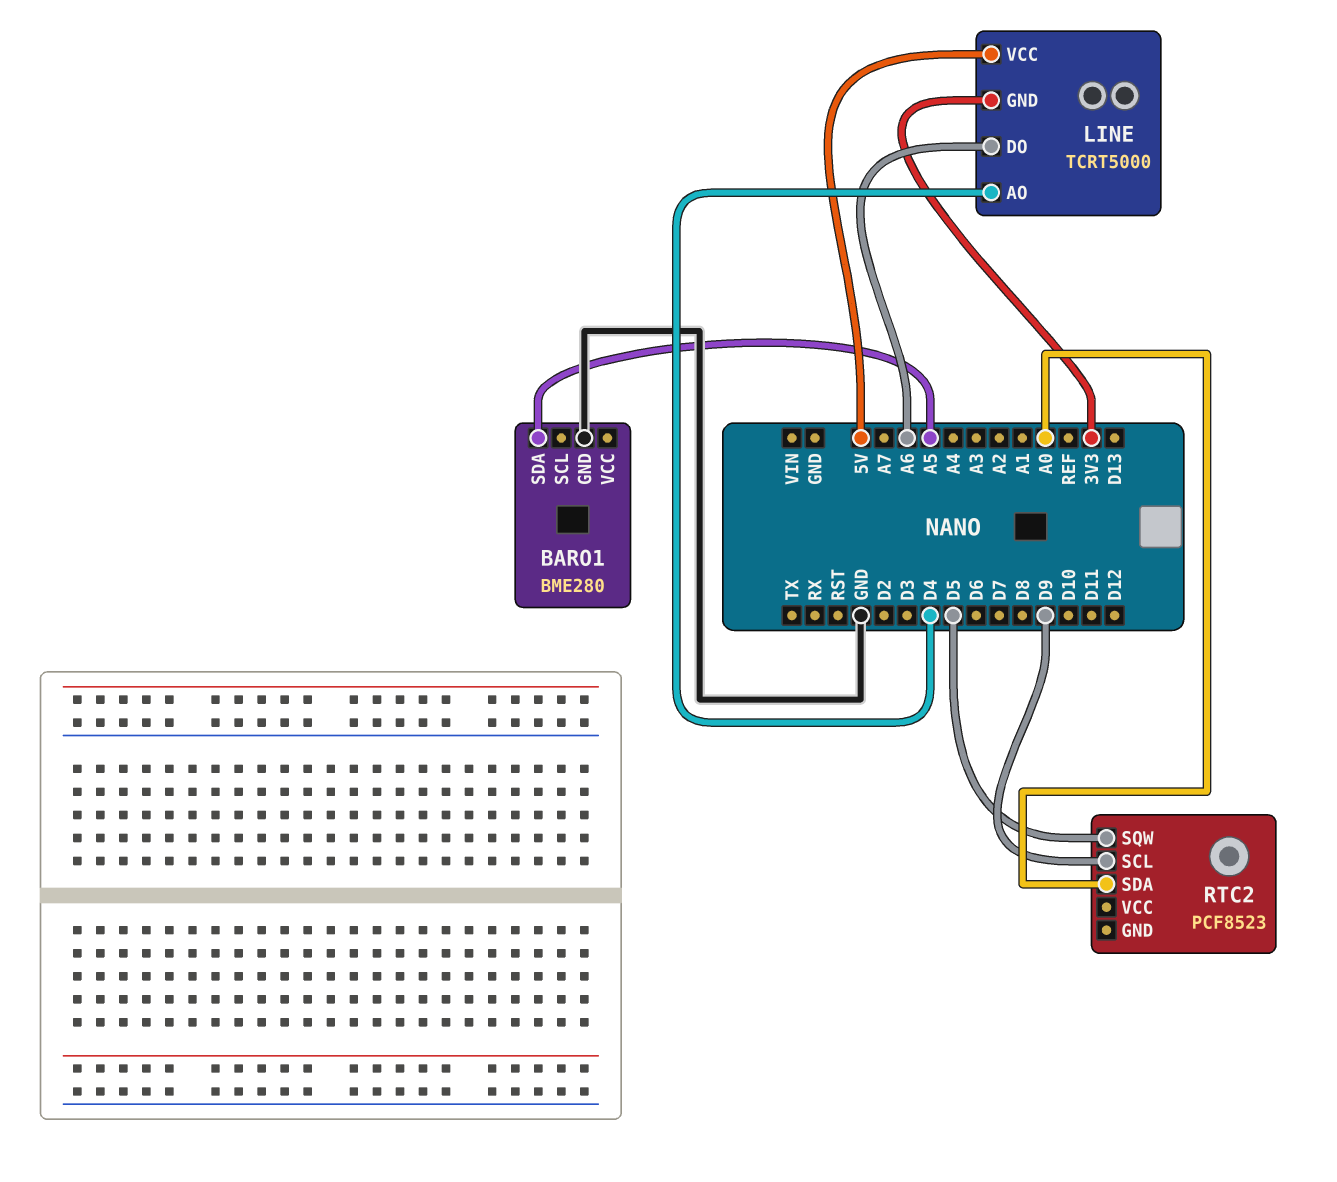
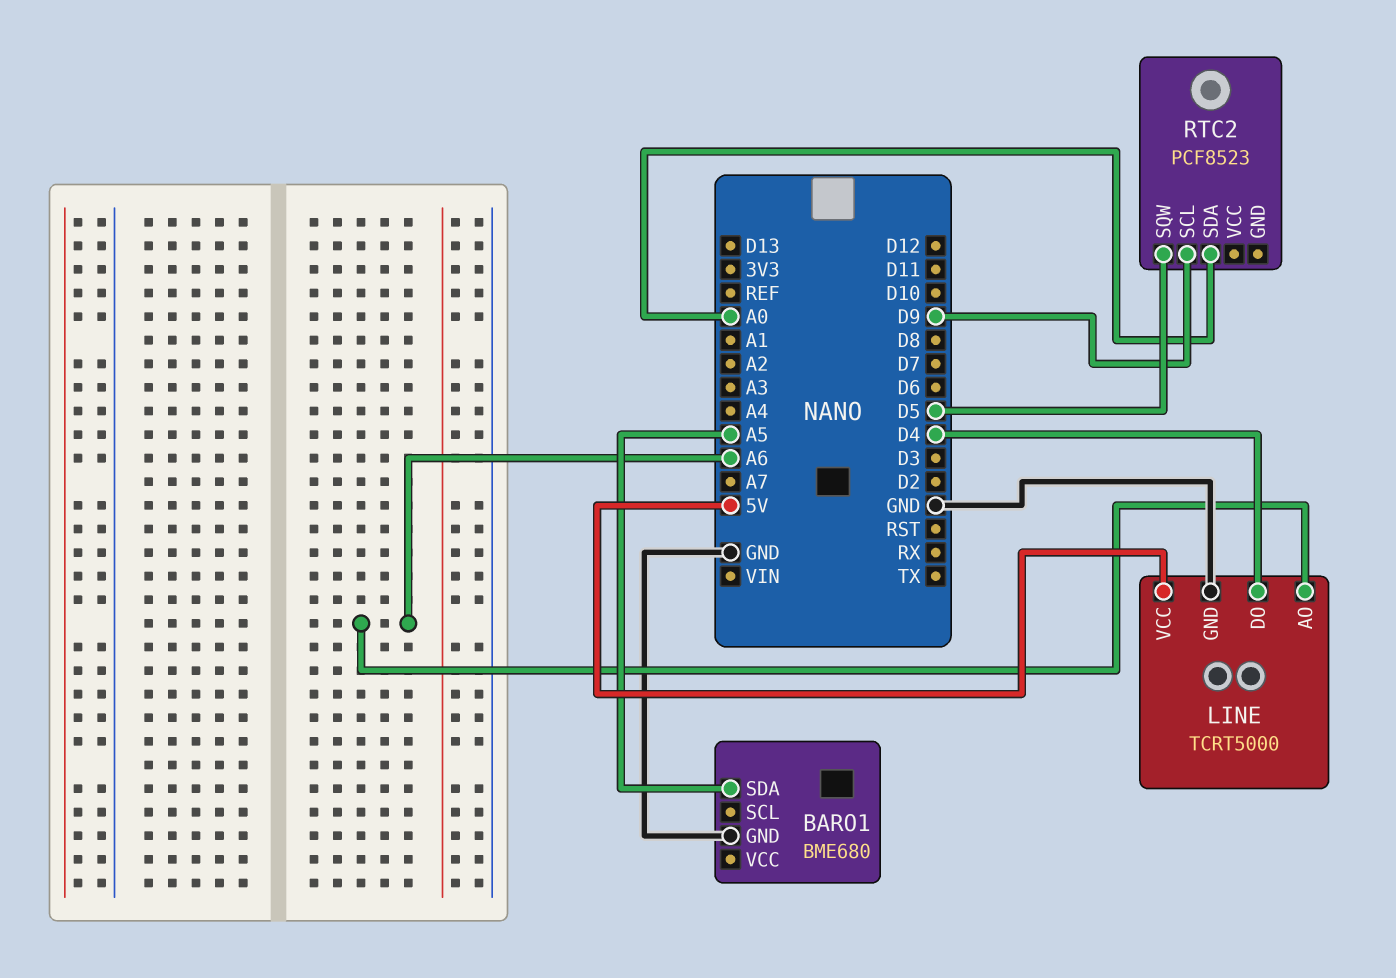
BARO1: BME280 -> BME680
LINE pin AO: D4 -> A6
LINE pin DO: A6 -> D4
LINE pin GND: 3V3 -> GND

